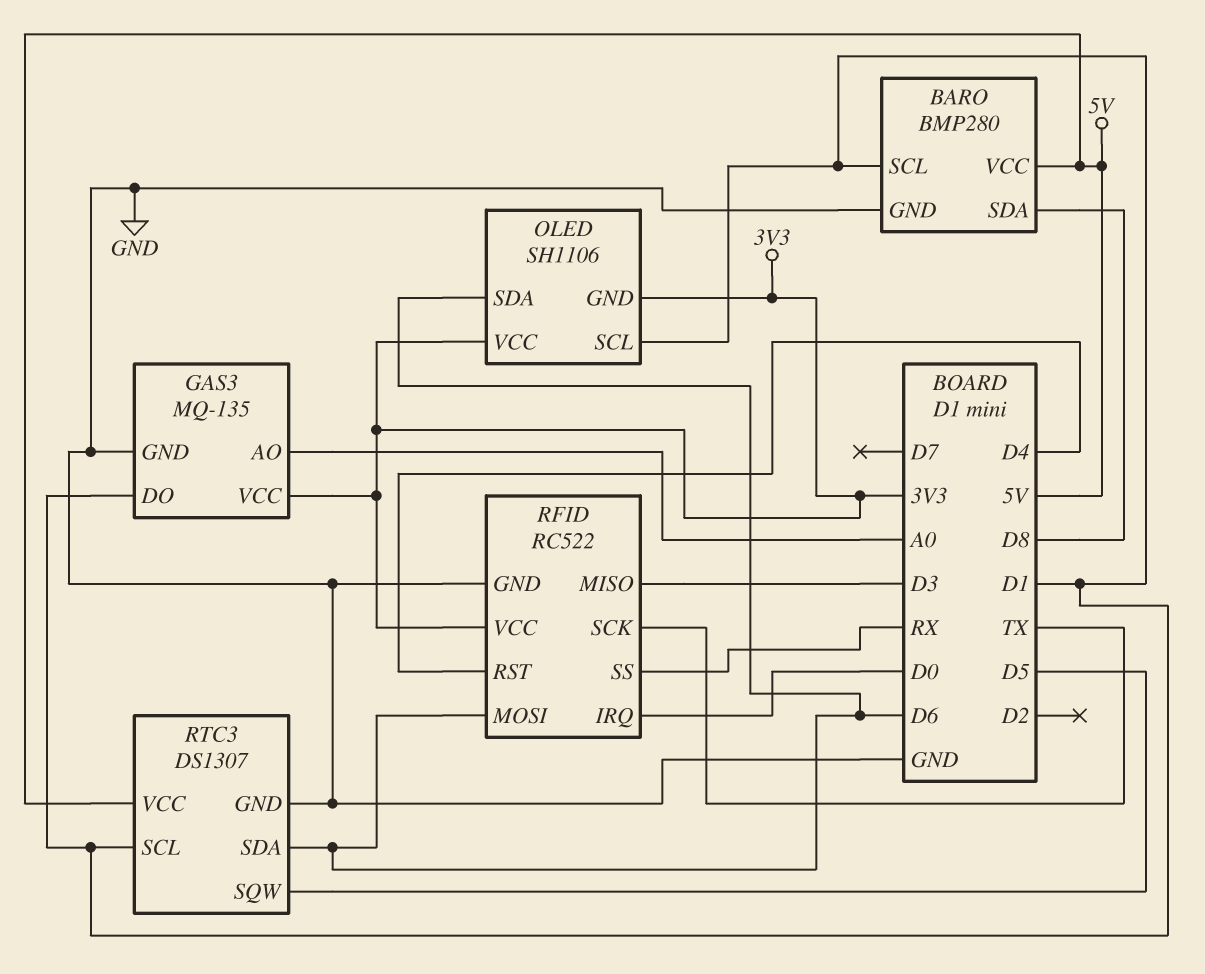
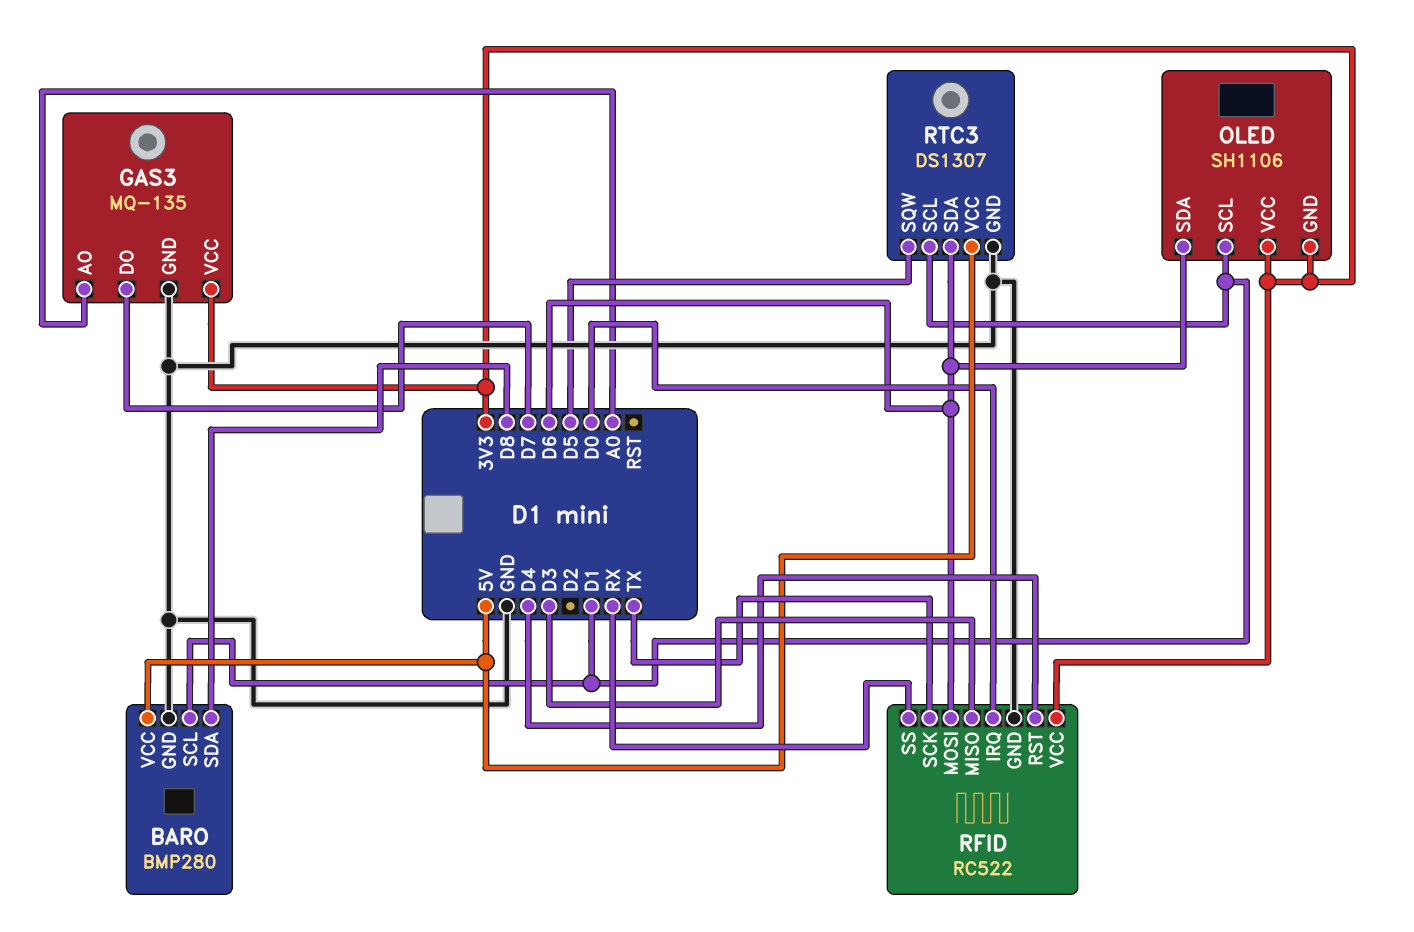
GAS3 pin DO: D1 -> D7

